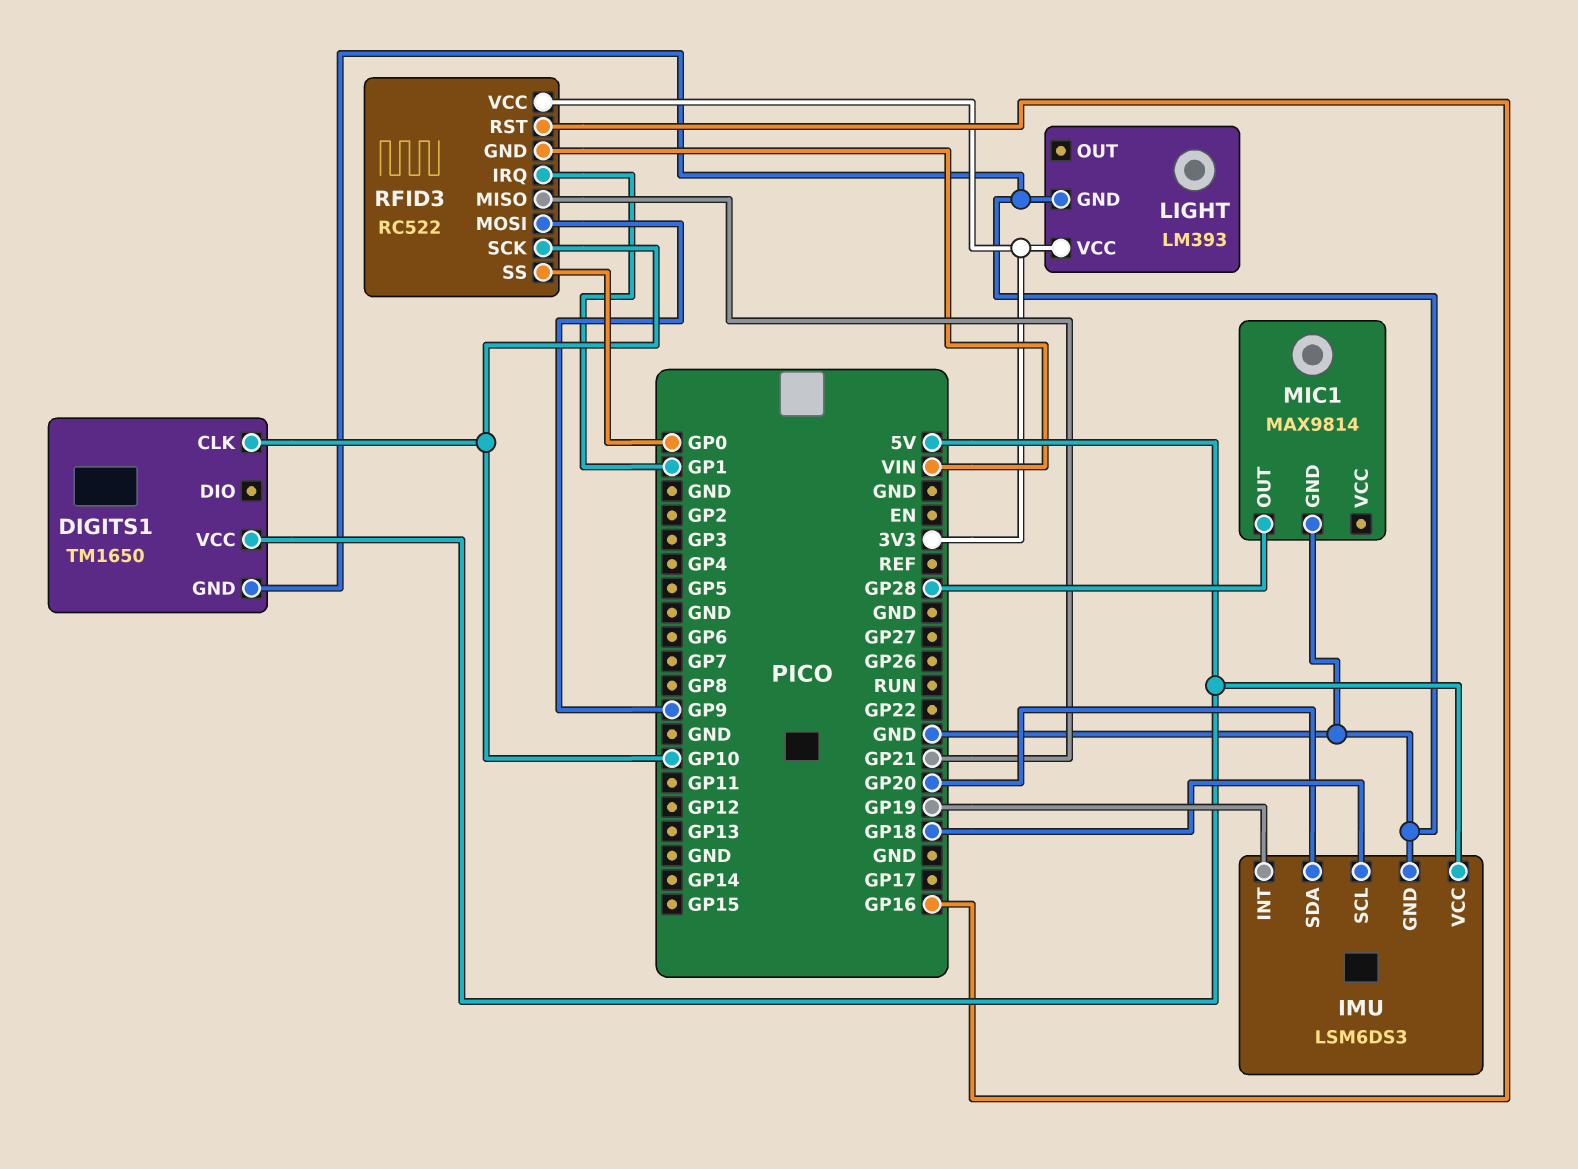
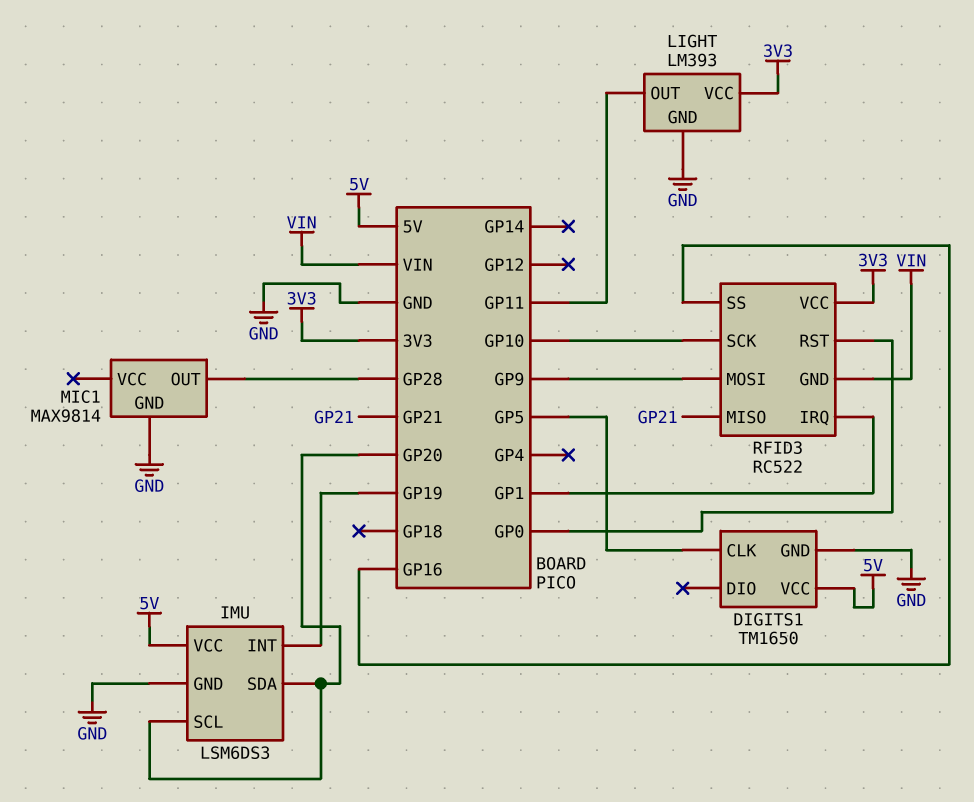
DIGITS1 pin CLK: GP10 -> GP5
IMU pin SCL: GP18 -> GP20
LIGHT pin OUT: none -> GP11
RFID3 pin RST: GP16 -> GP0
RFID3 pin SS: GP0 -> GP16

